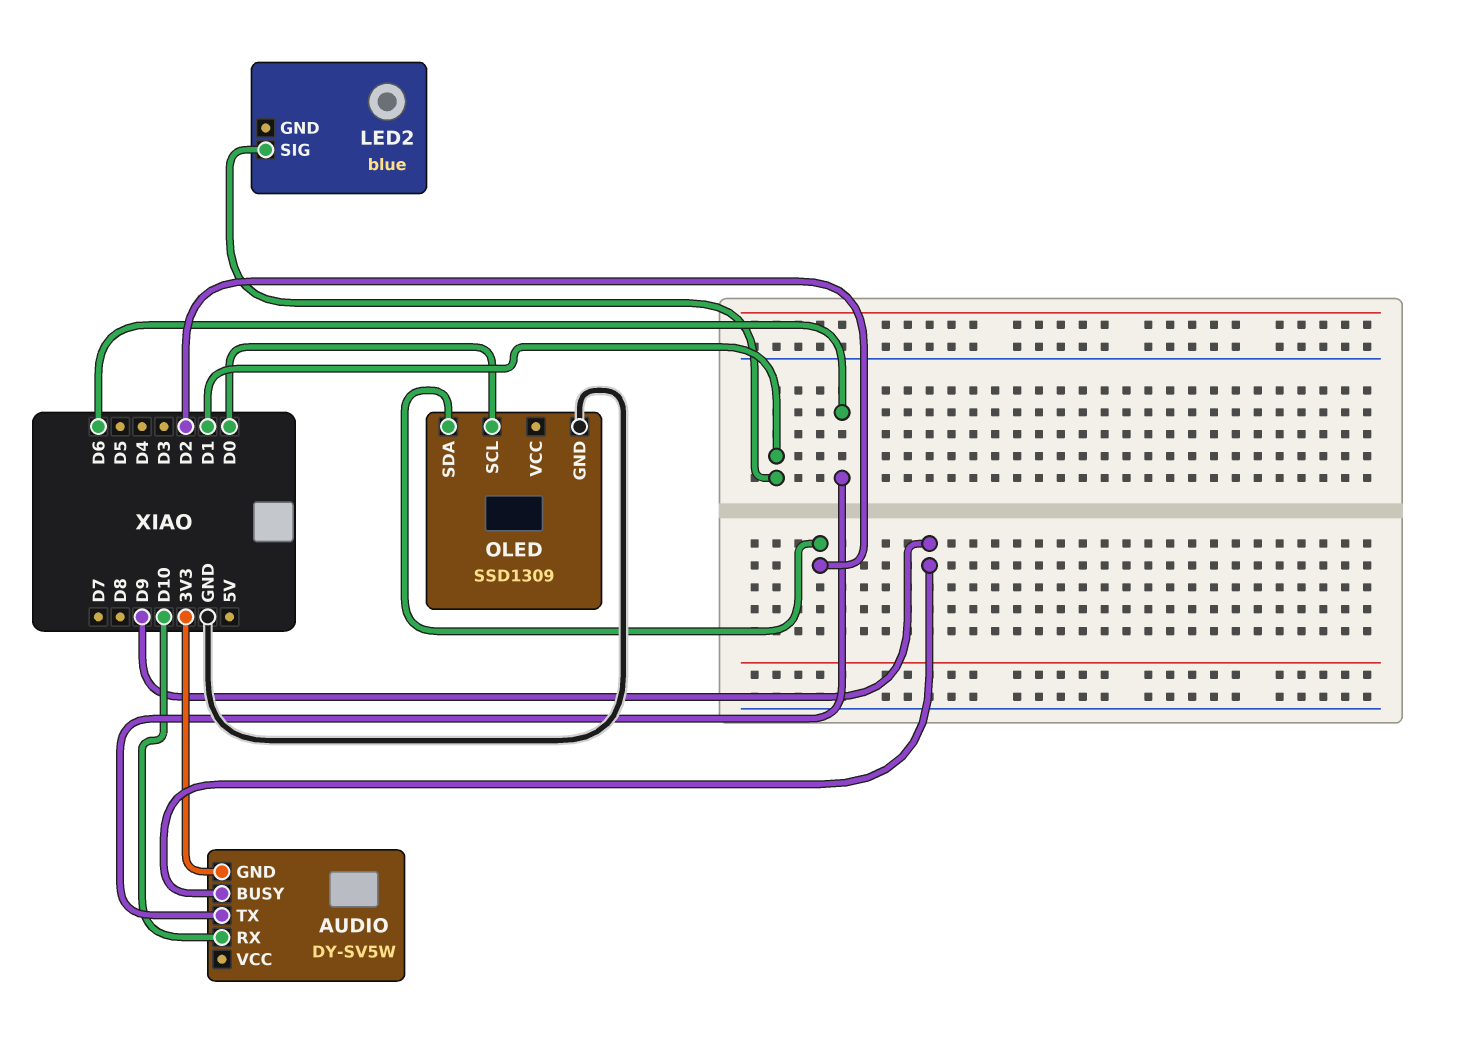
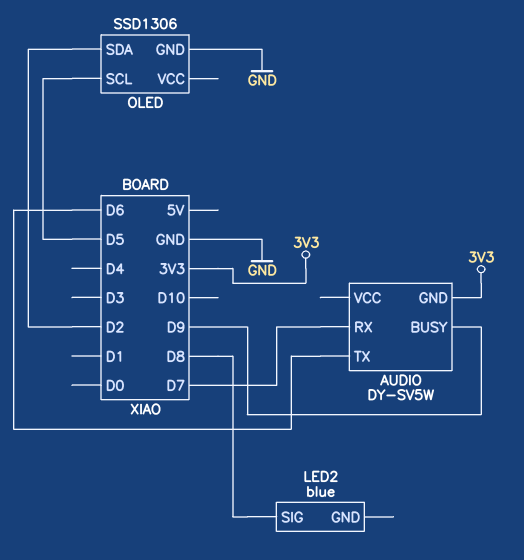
AUDIO pin RX: D10 -> D7
LED2 pin SIG: D1 -> D8
OLED: SSD1309 -> SSD1306
OLED pin SCL: D0 -> D5

